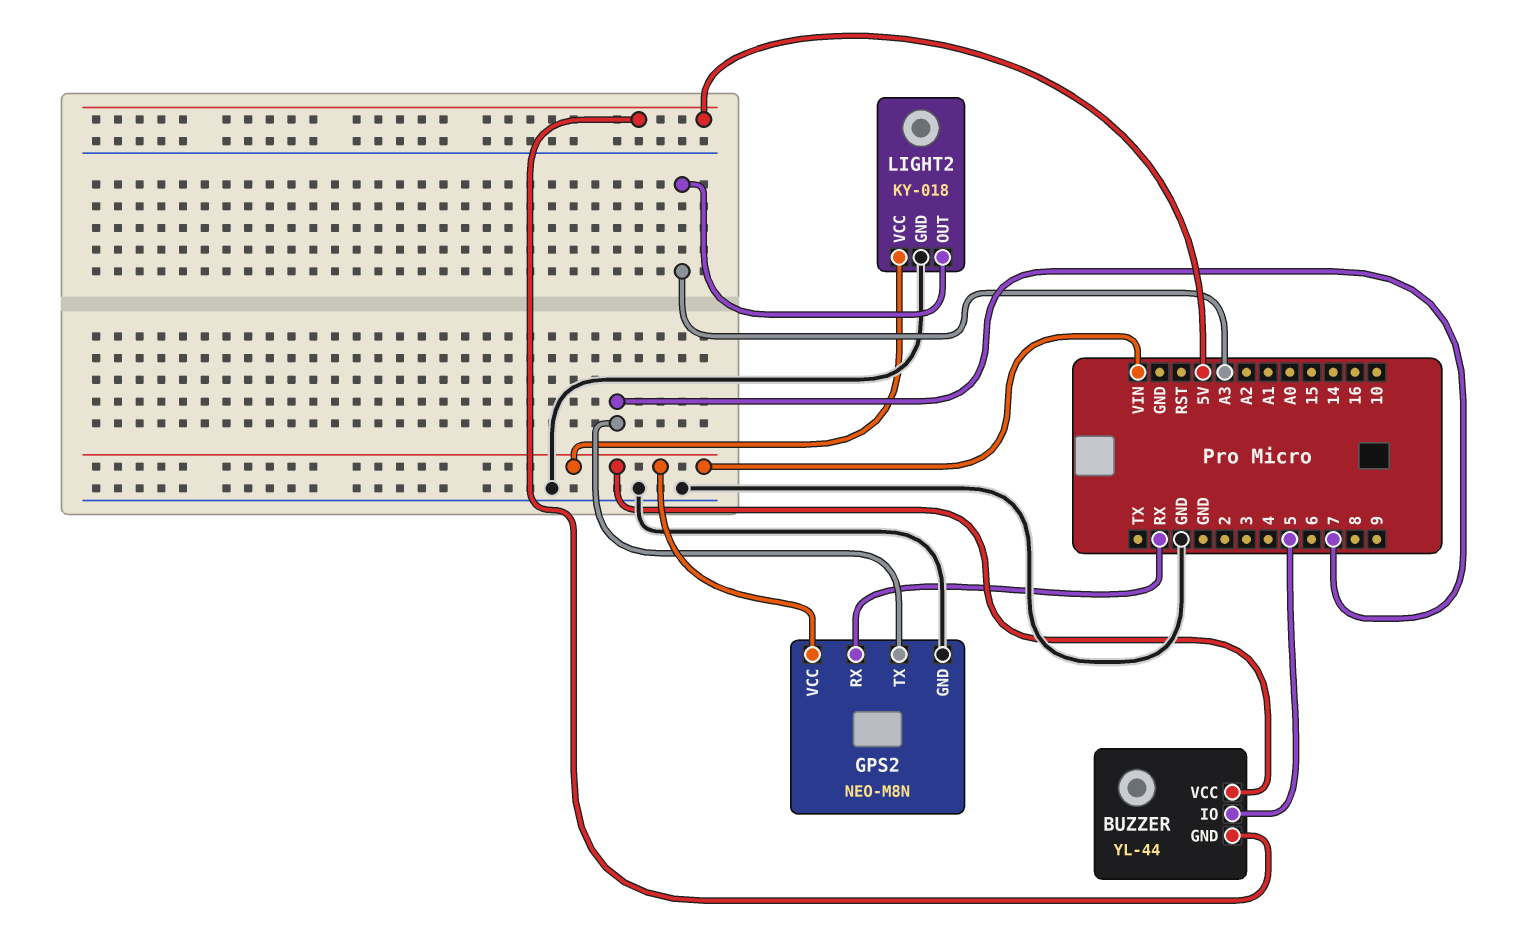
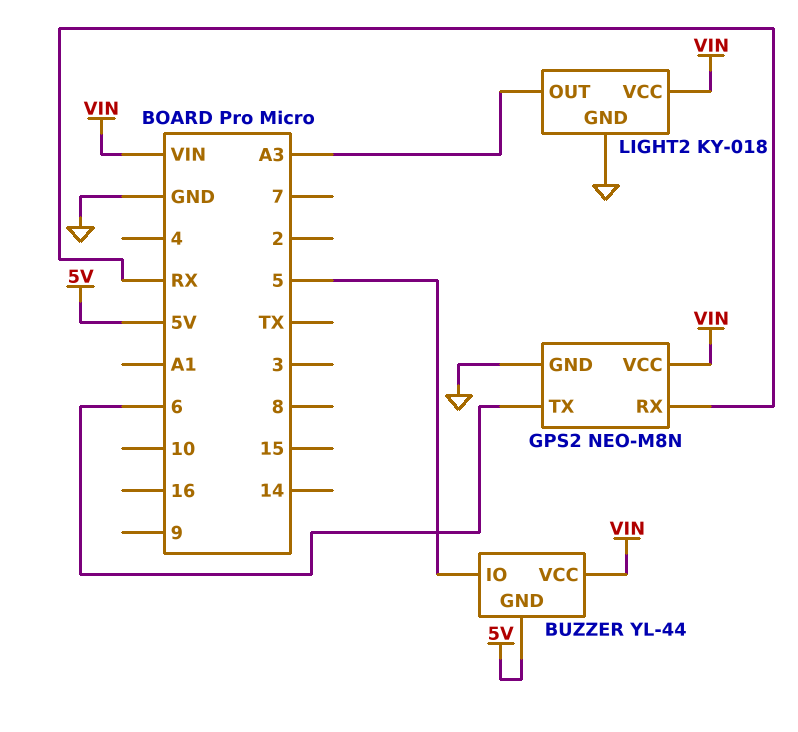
GPS2 pin TX: 7 -> 6

